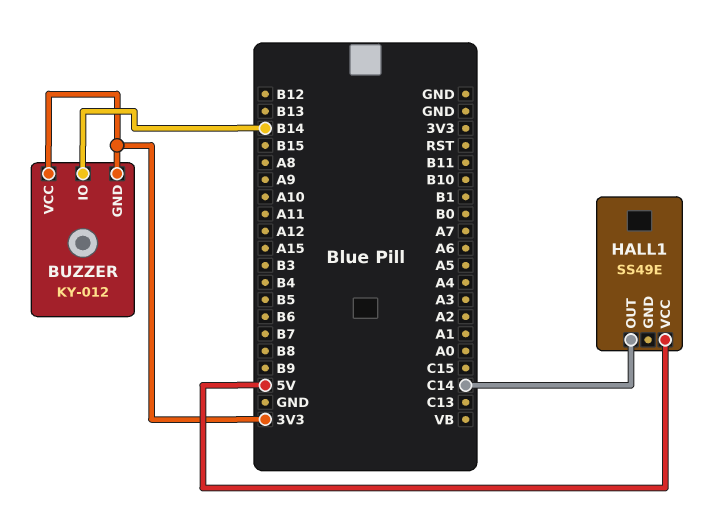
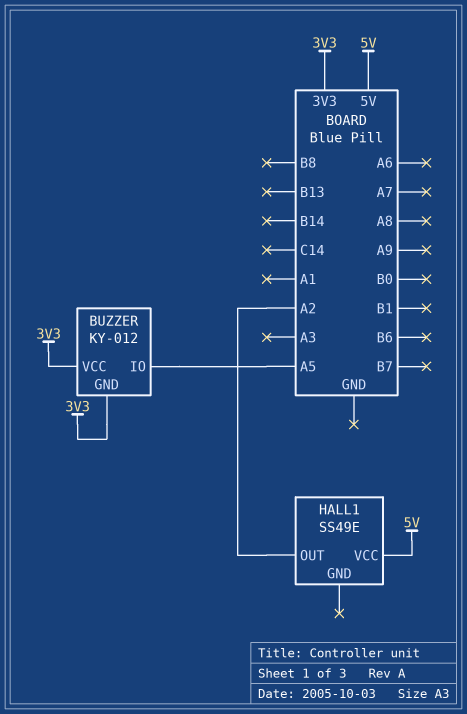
BUZZER pin IO: B14 -> A5
HALL1 pin OUT: C14 -> A2

